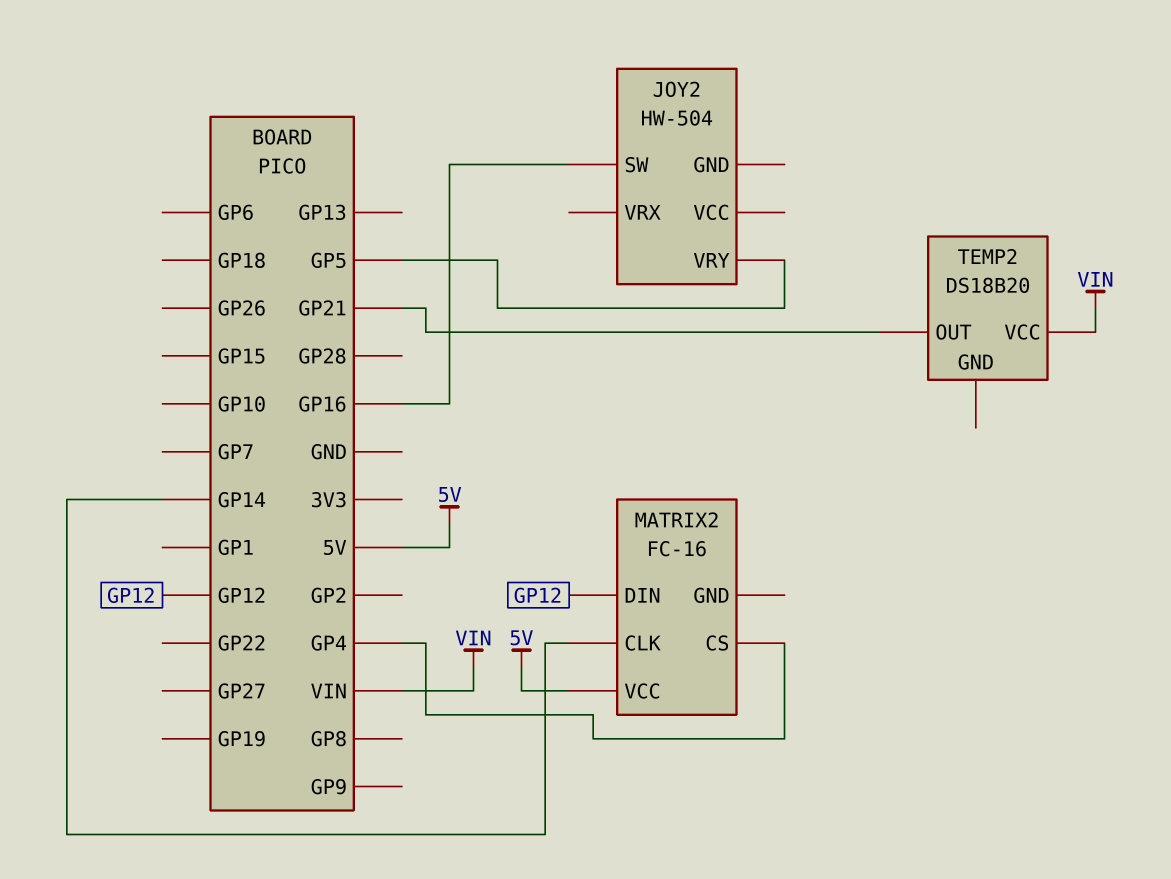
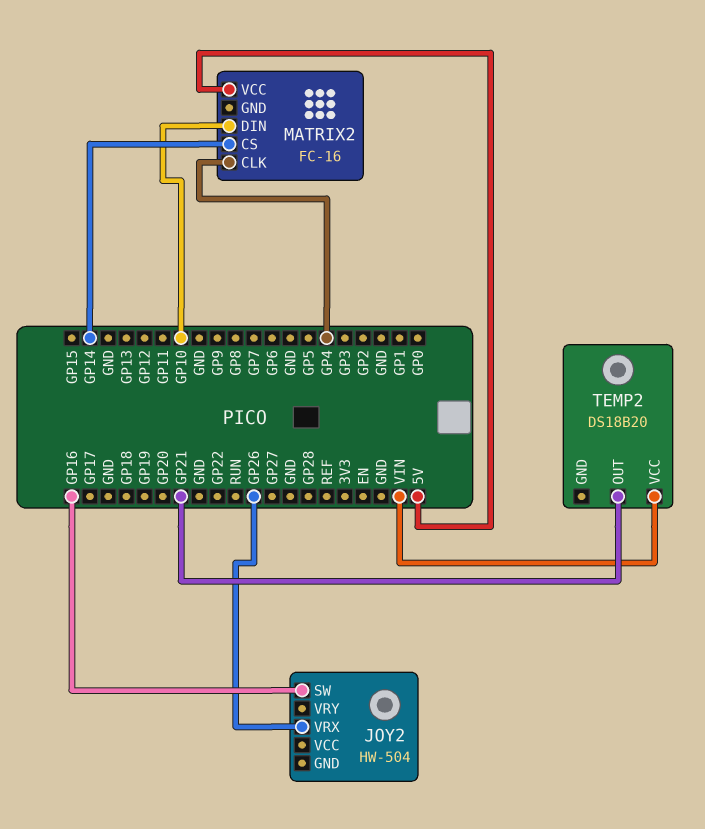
JOY2 pin VRX: none -> GP26
JOY2 pin VRY: GP5 -> none
MATRIX2 pin CLK: GP14 -> GP4
MATRIX2 pin CS: GP4 -> GP14
MATRIX2 pin DIN: GP12 -> GP10

